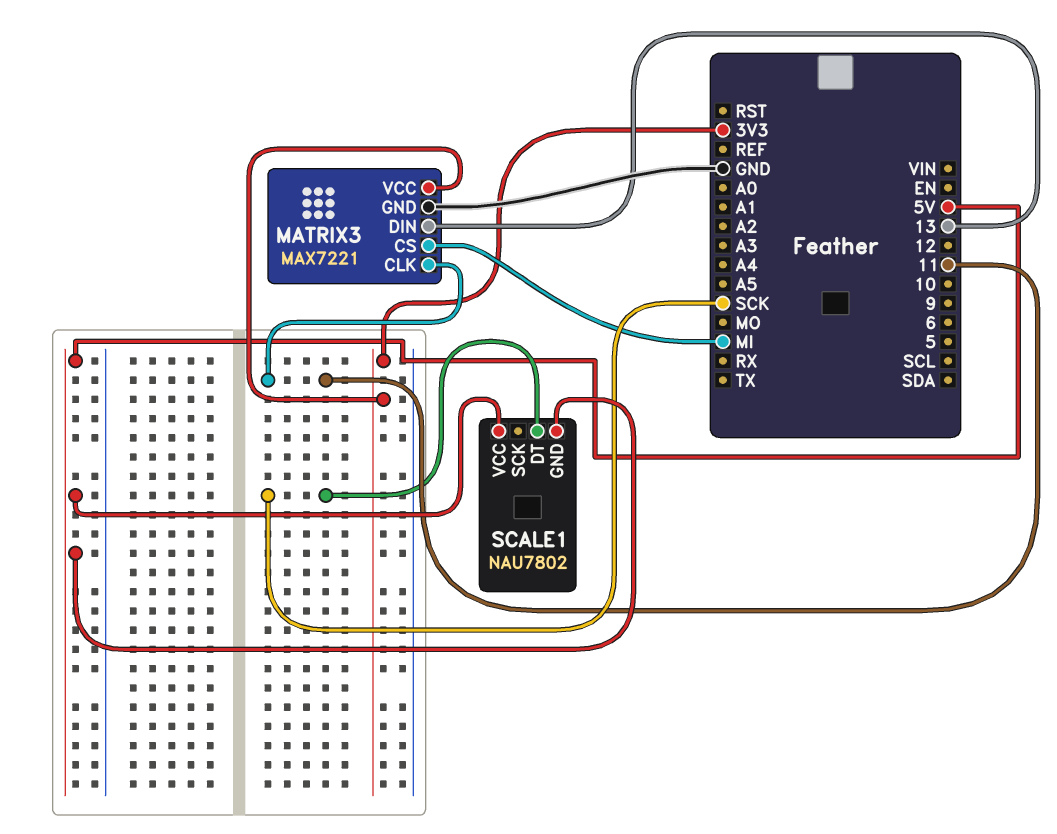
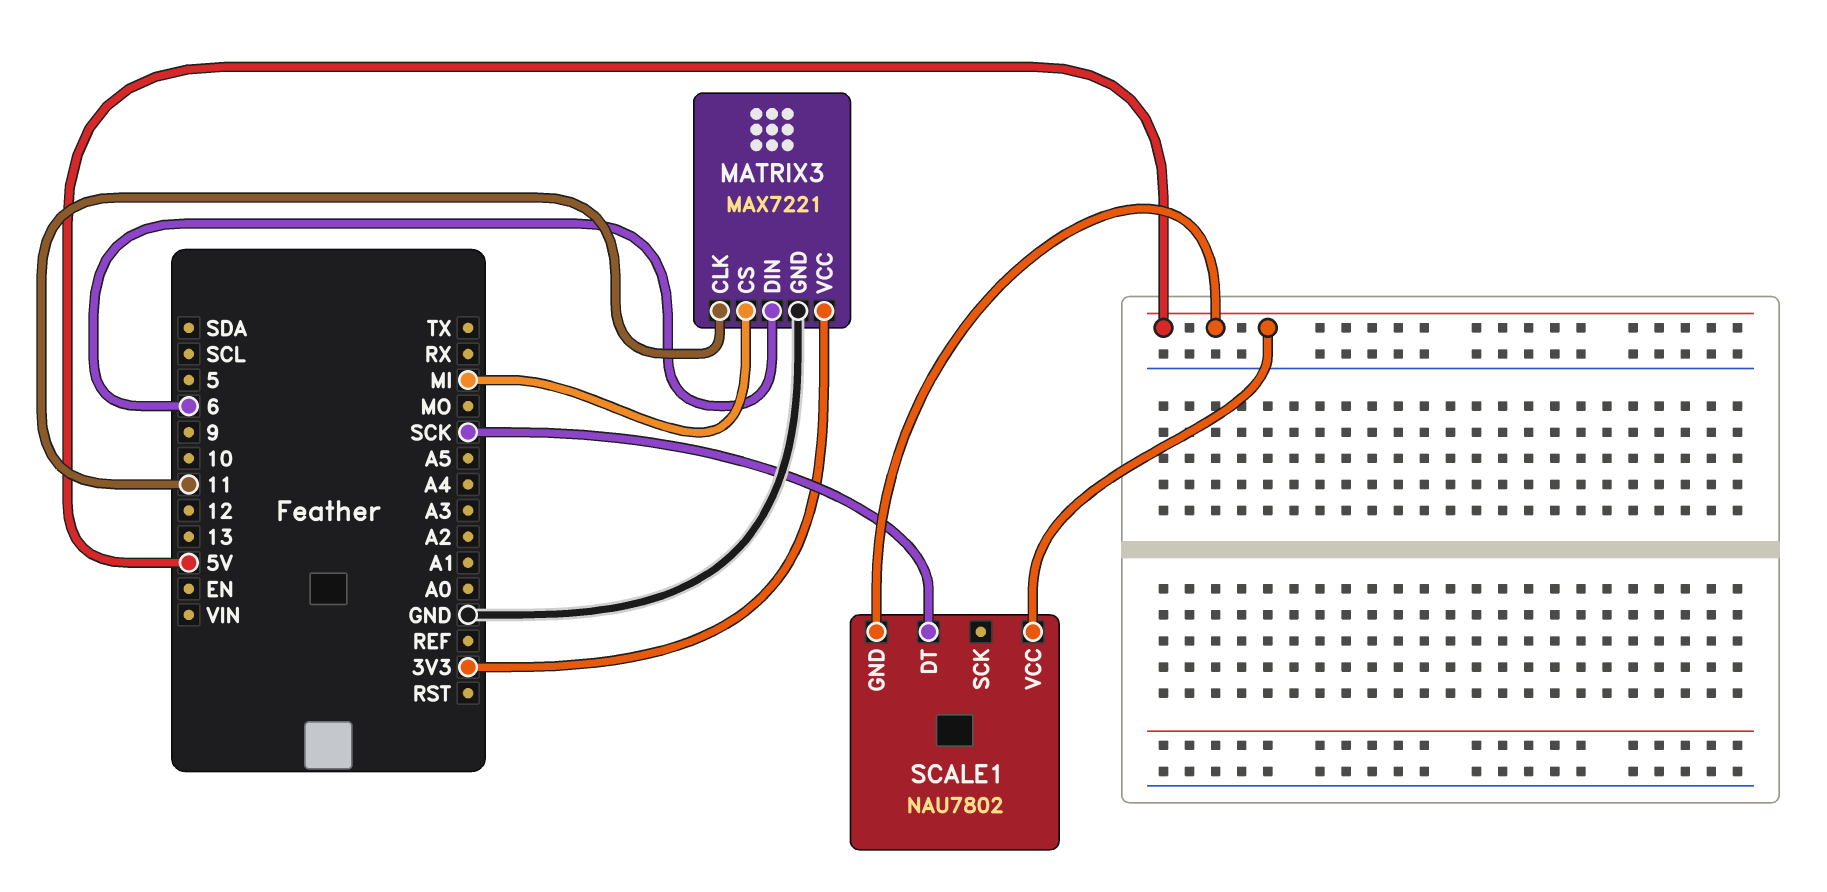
MATRIX3 pin DIN: 13 -> 6

